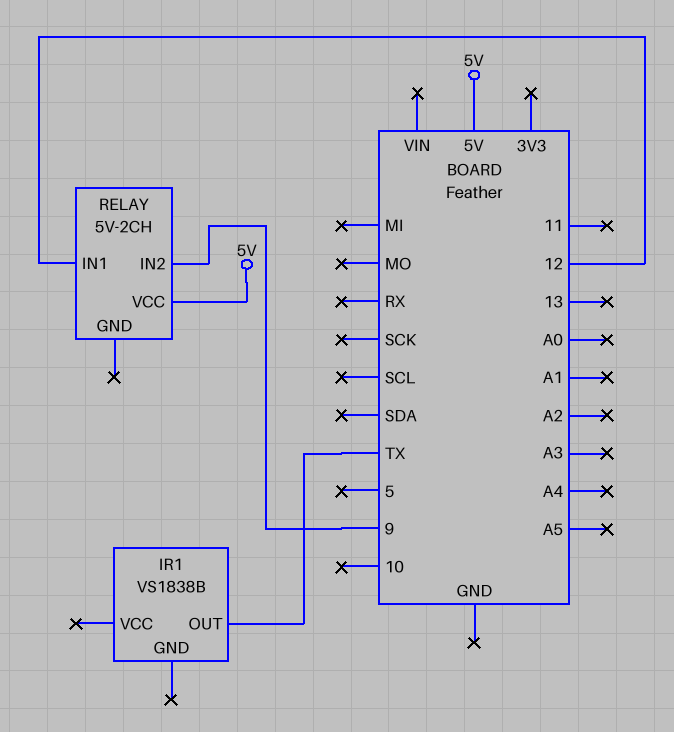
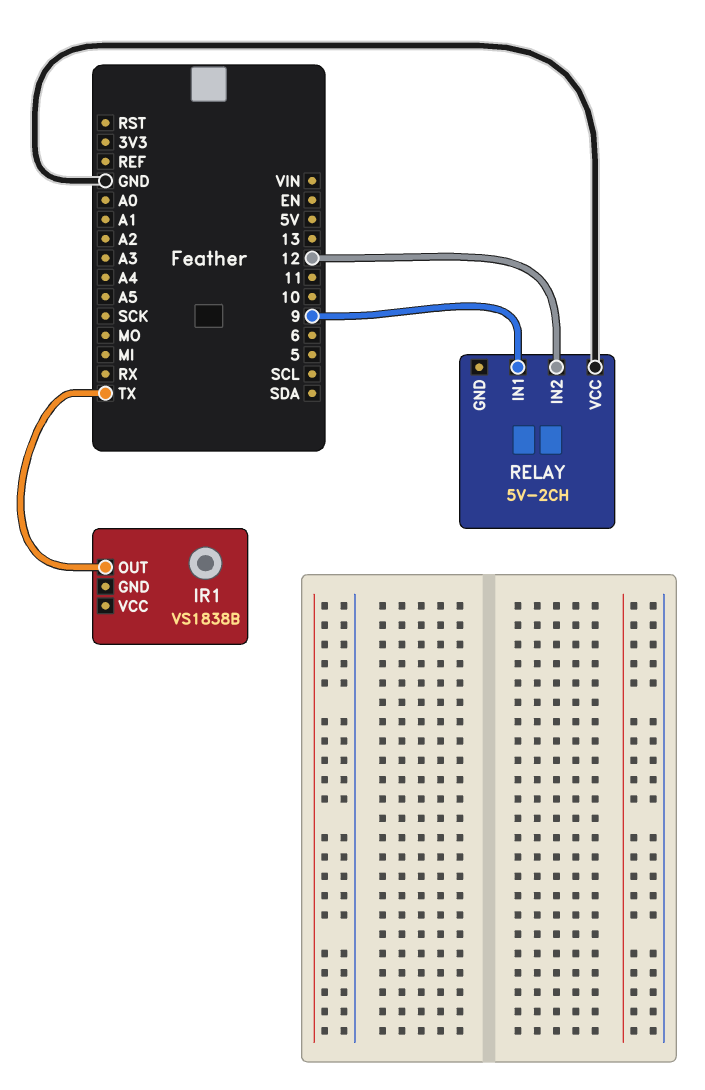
RELAY pin IN1: 12 -> 9
RELAY pin IN2: 9 -> 12
RELAY pin VCC: 5V -> GND

